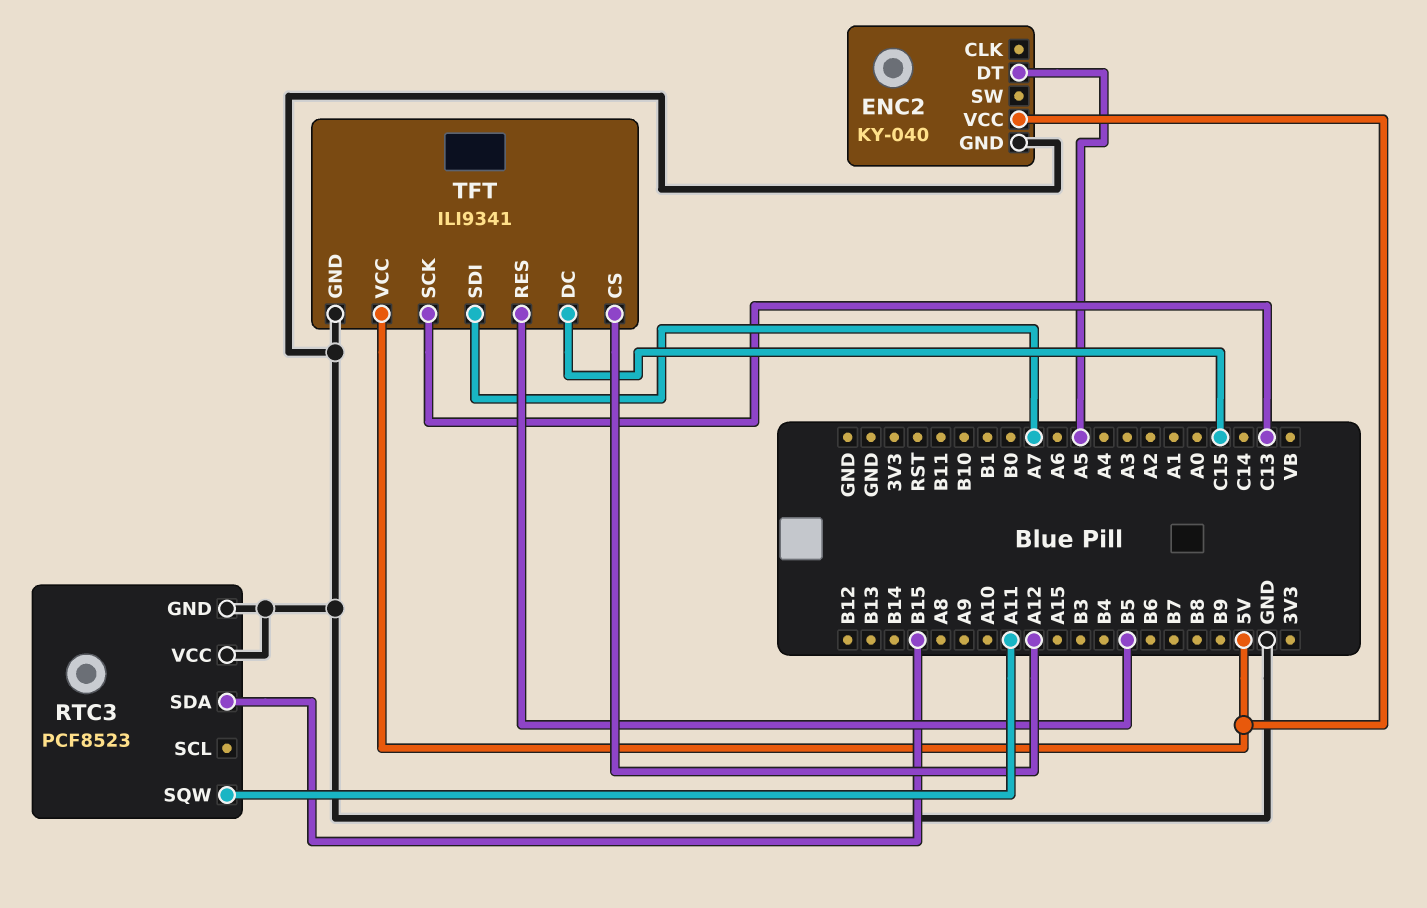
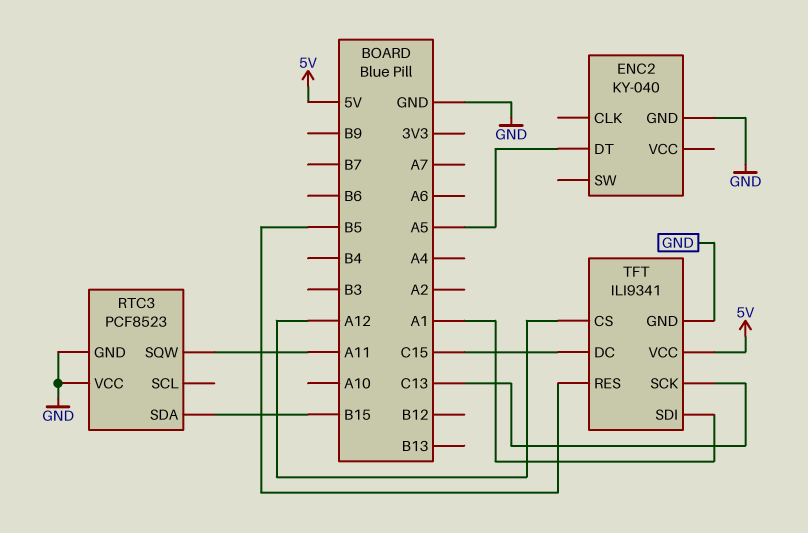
ENC2 pin VCC: 5V -> none
TFT pin SDI: A7 -> A1

